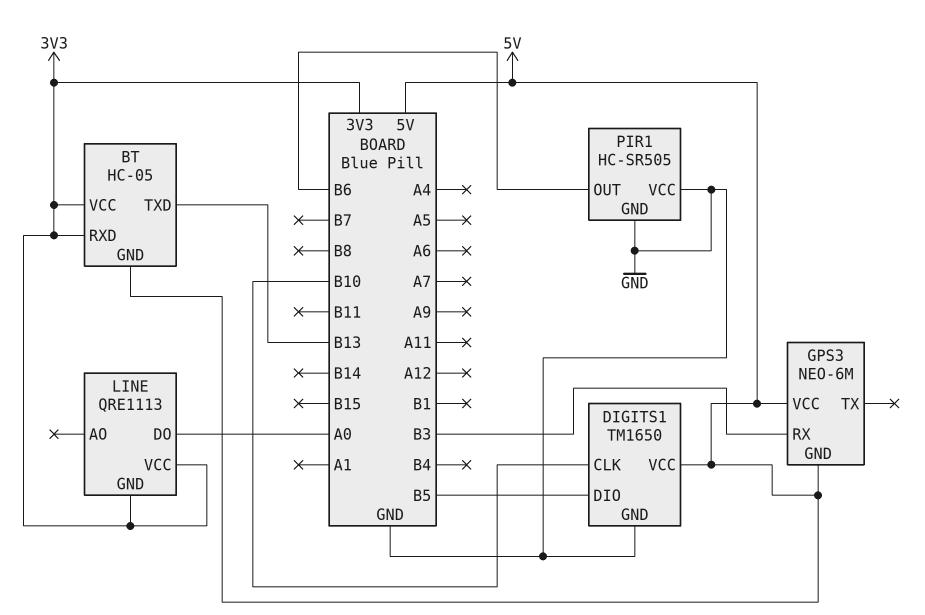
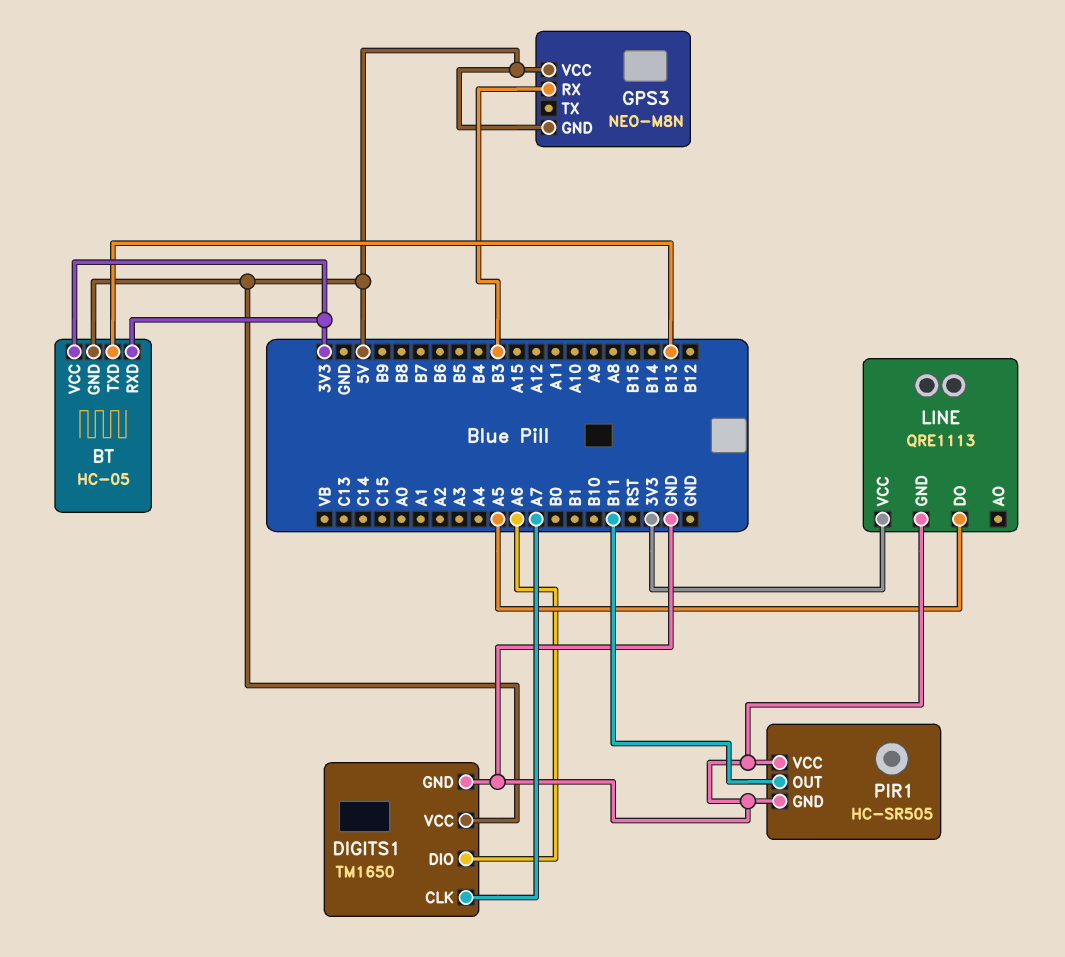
DIGITS1 pin CLK: B10 -> A7
DIGITS1 pin DIO: B5 -> A6
GPS3: NEO-6M -> NEO-M8N
LINE pin DO: A0 -> A5
LINE pin GND: 3V3 -> GND
PIR1 pin OUT: B6 -> B11

